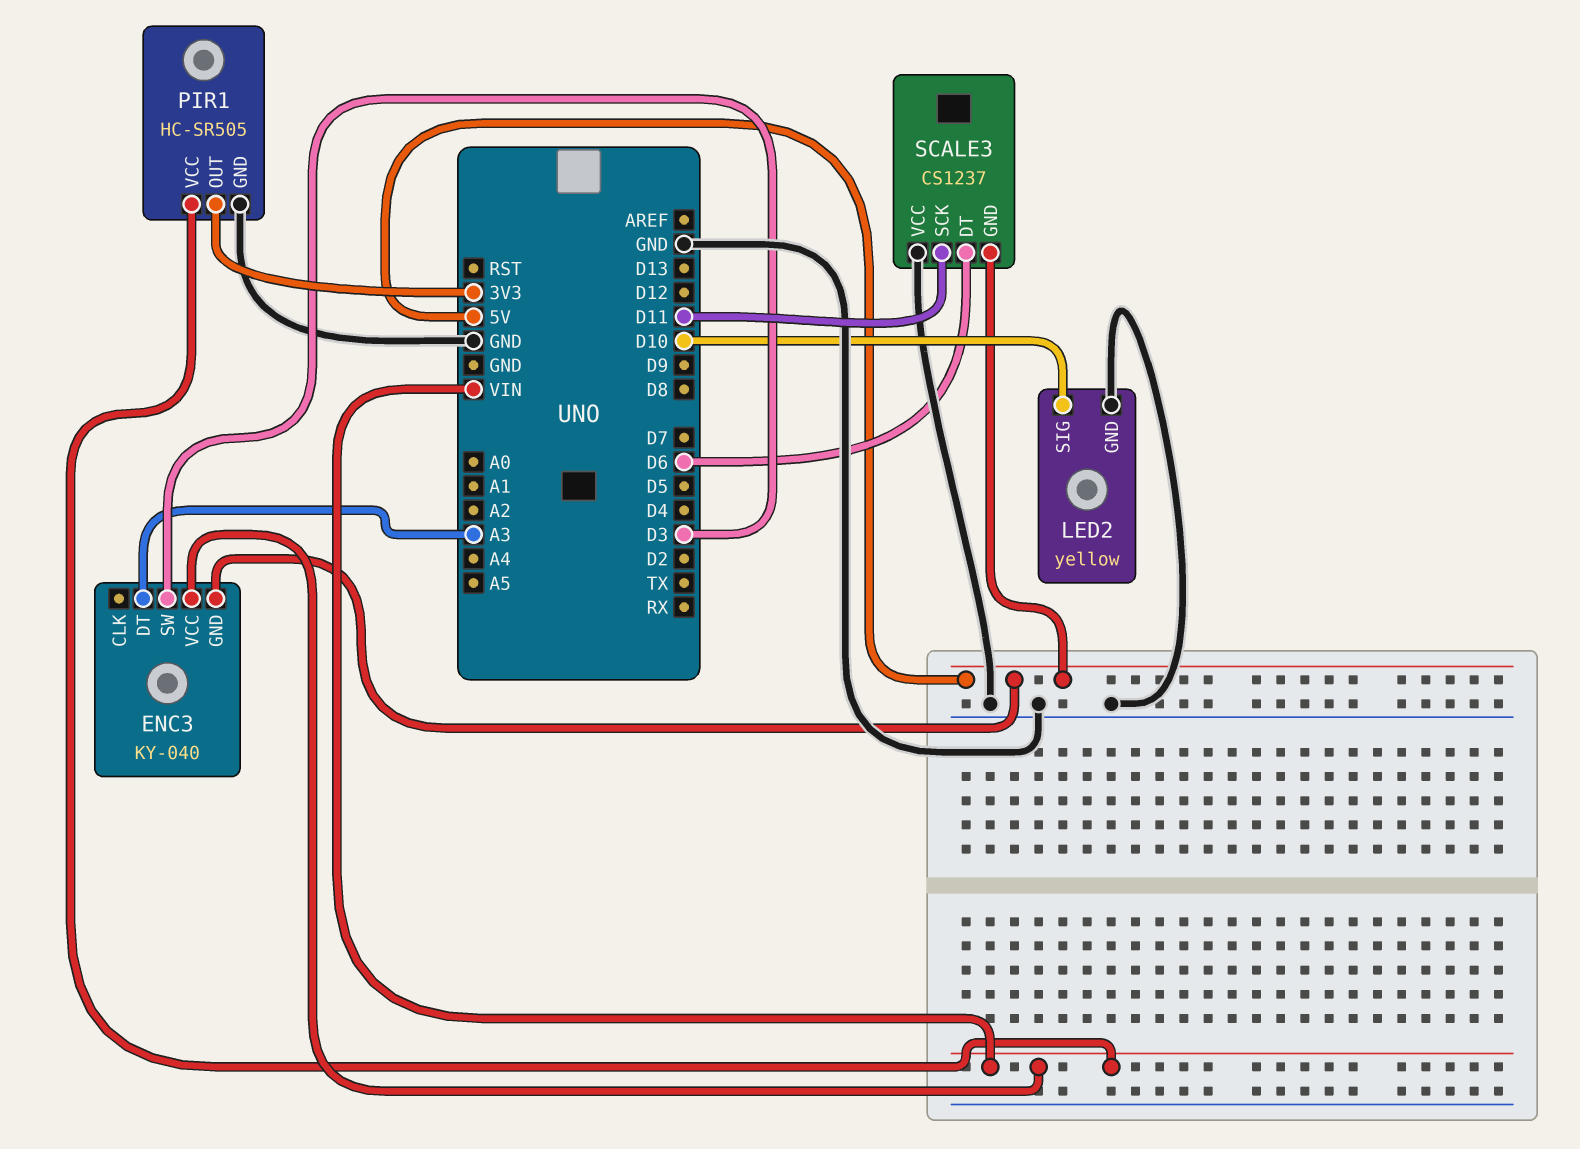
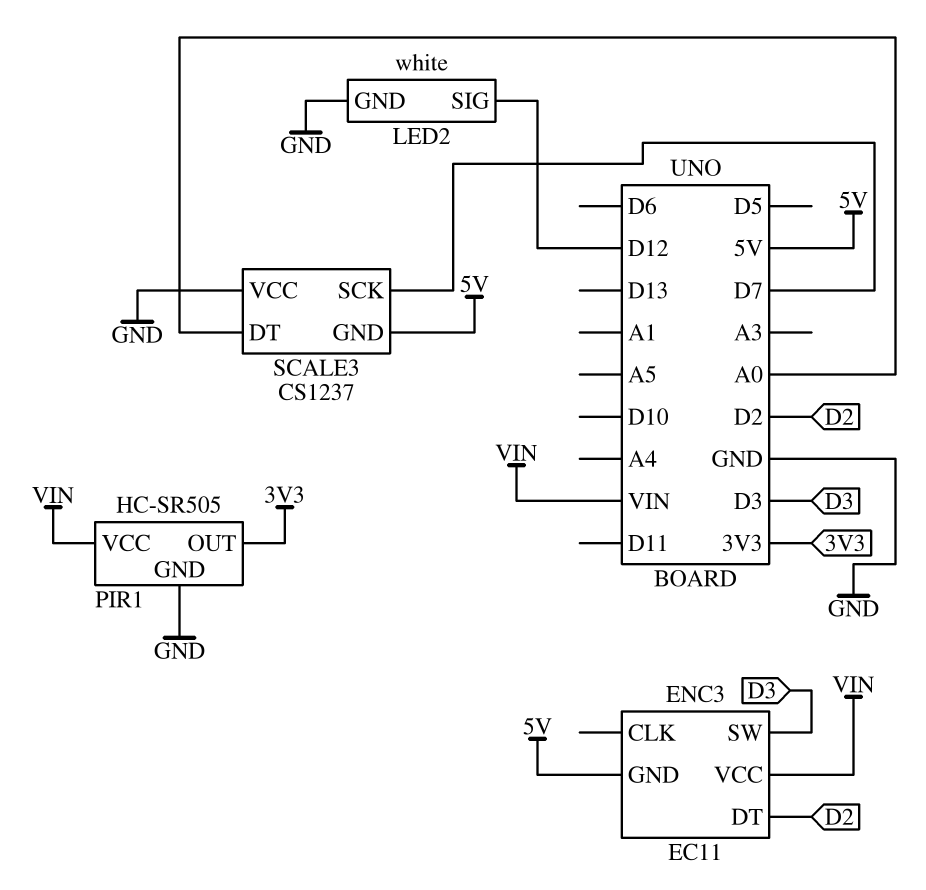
ENC3: KY-040 -> EC11
ENC3 pin DT: A3 -> D2
LED2: yellow -> white
LED2 pin SIG: D10 -> D12
SCALE3 pin DT: D6 -> A0
SCALE3 pin SCK: D11 -> D7

